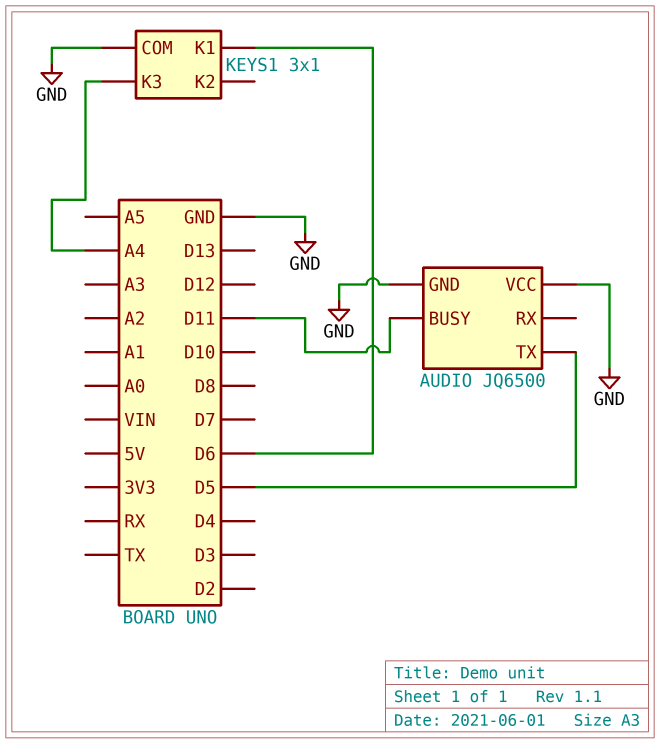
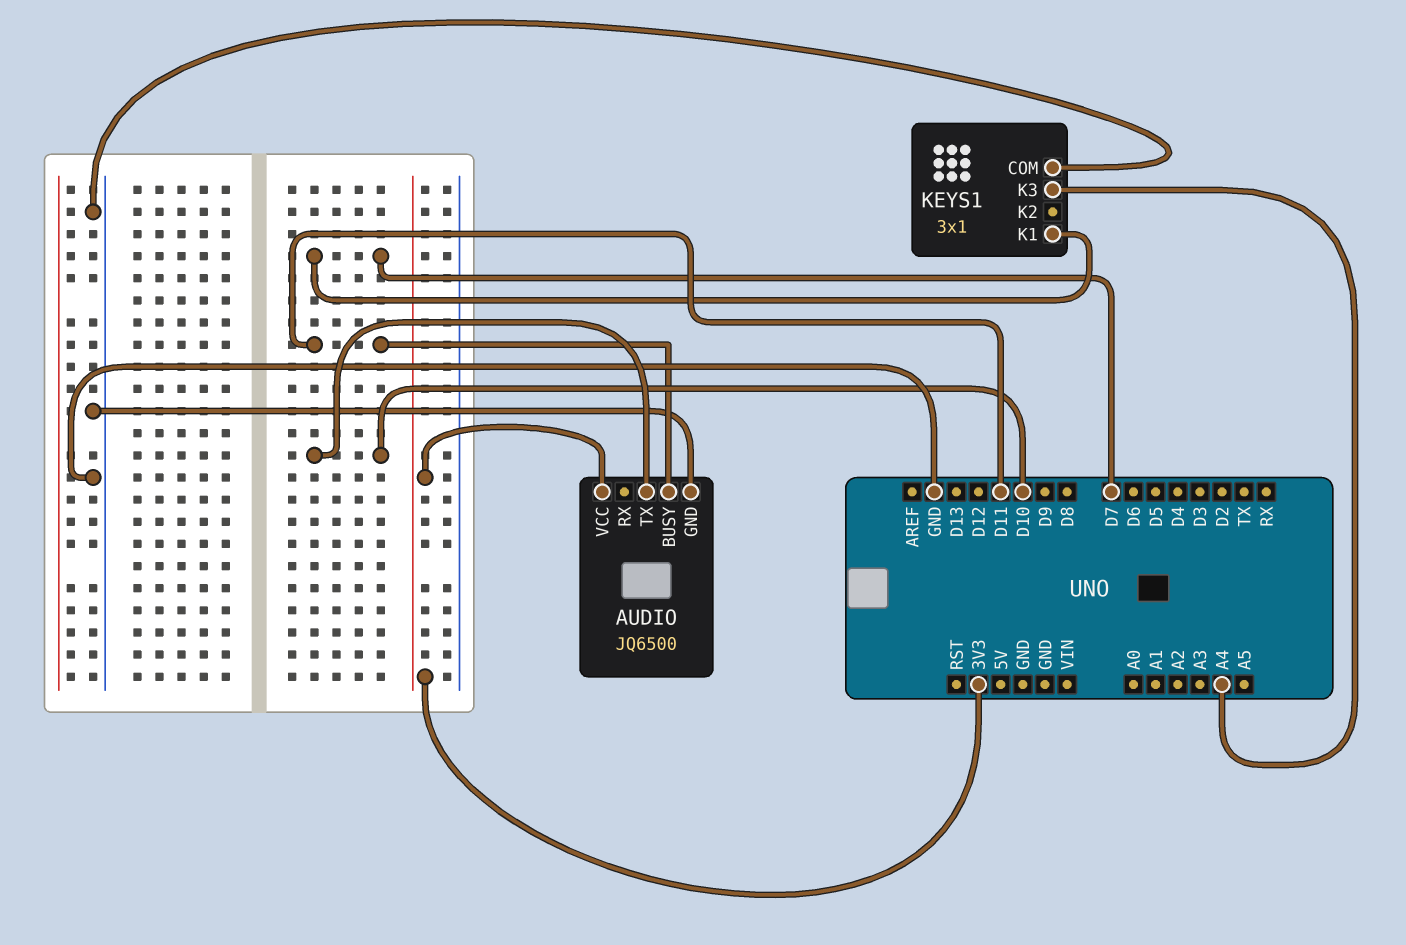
AUDIO pin TX: D5 -> D10
AUDIO pin VCC: GND -> 3V3
KEYS1 pin K1: D6 -> D7

